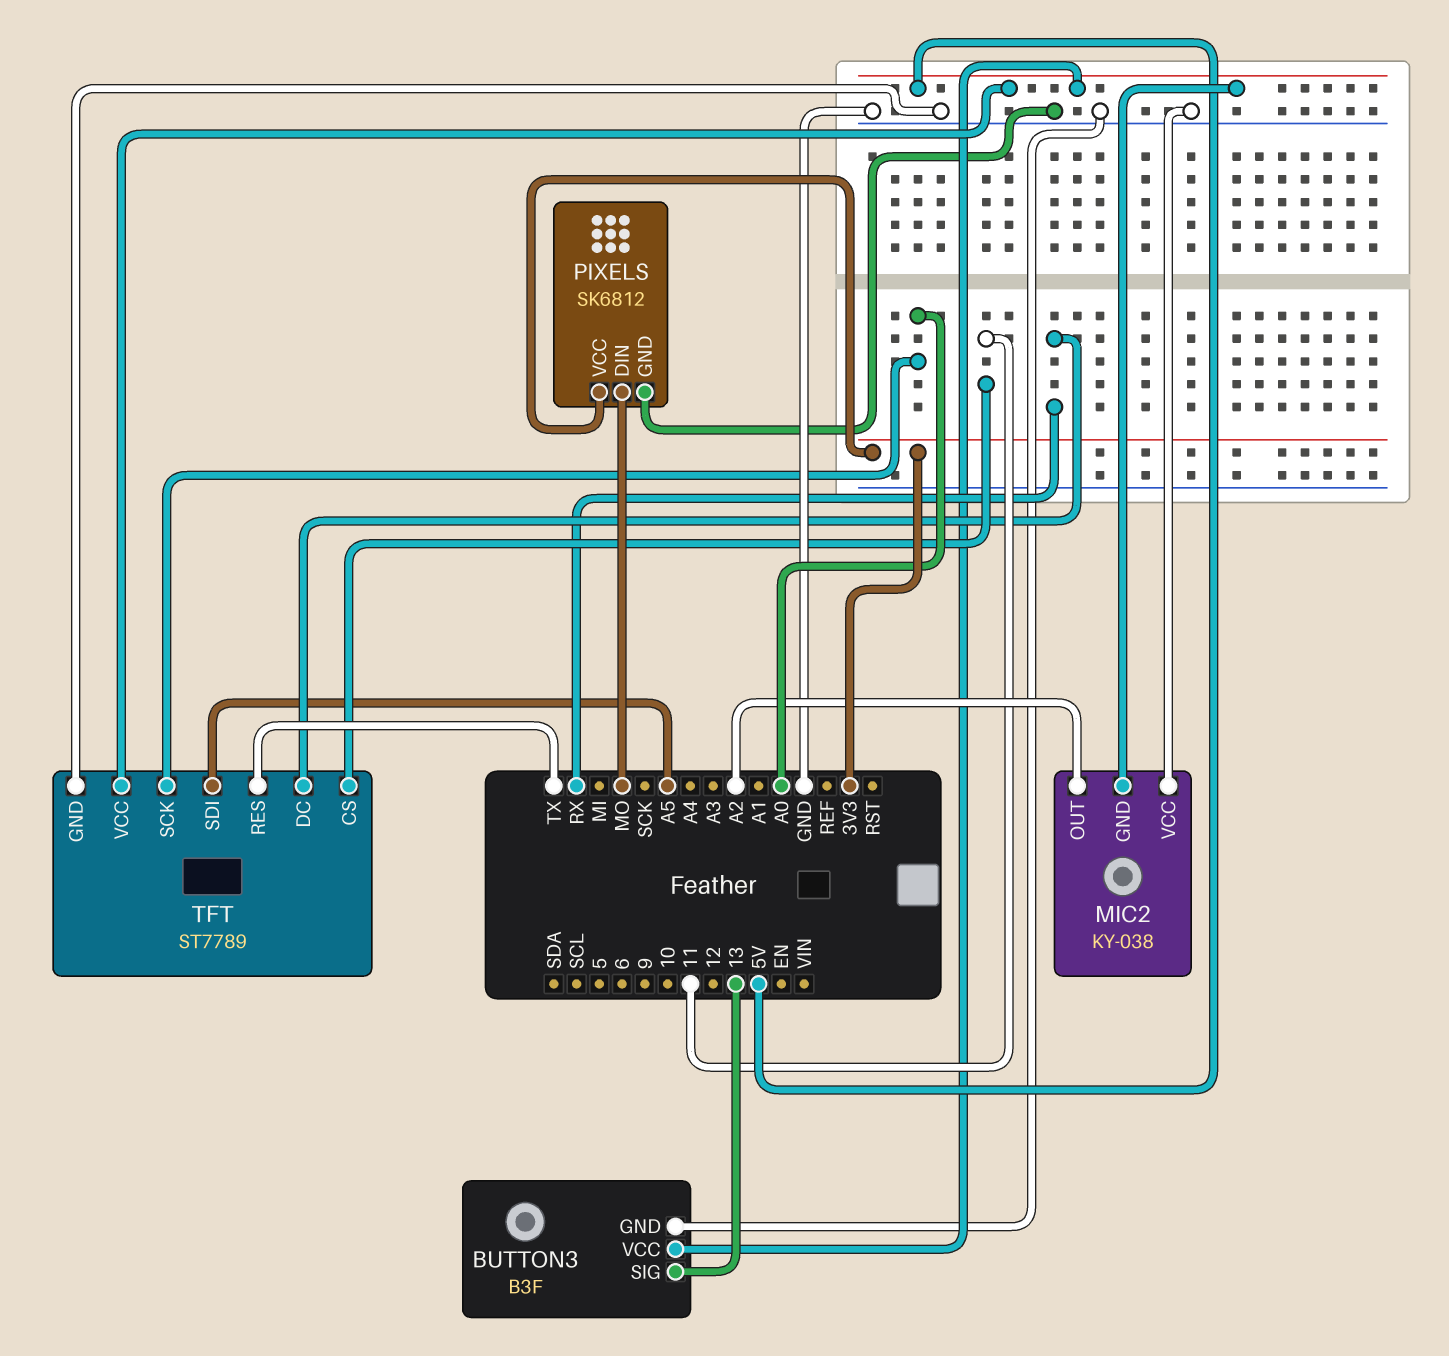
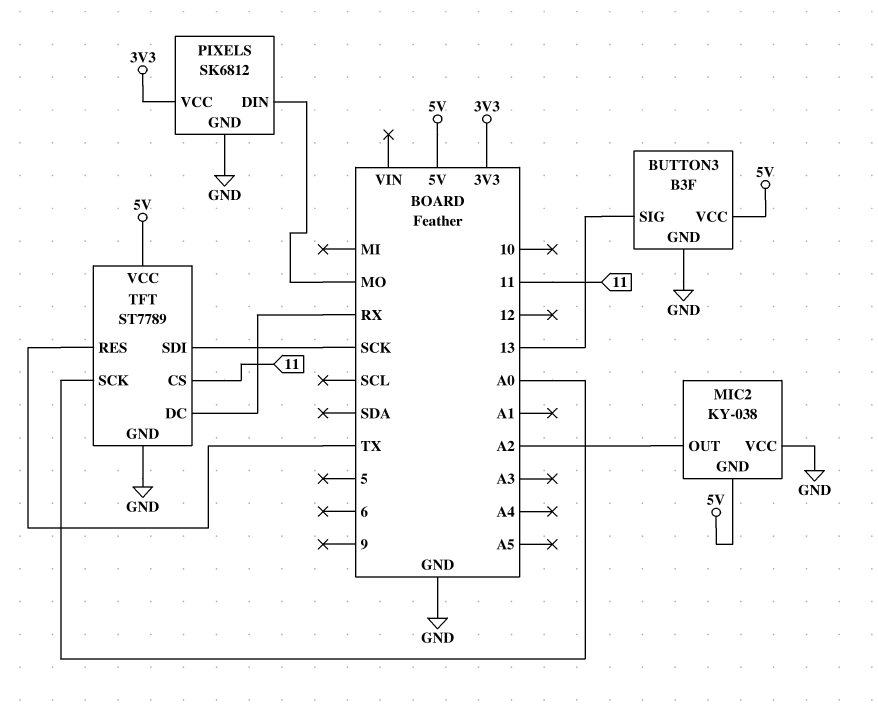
TFT pin SDI: A5 -> SCK

